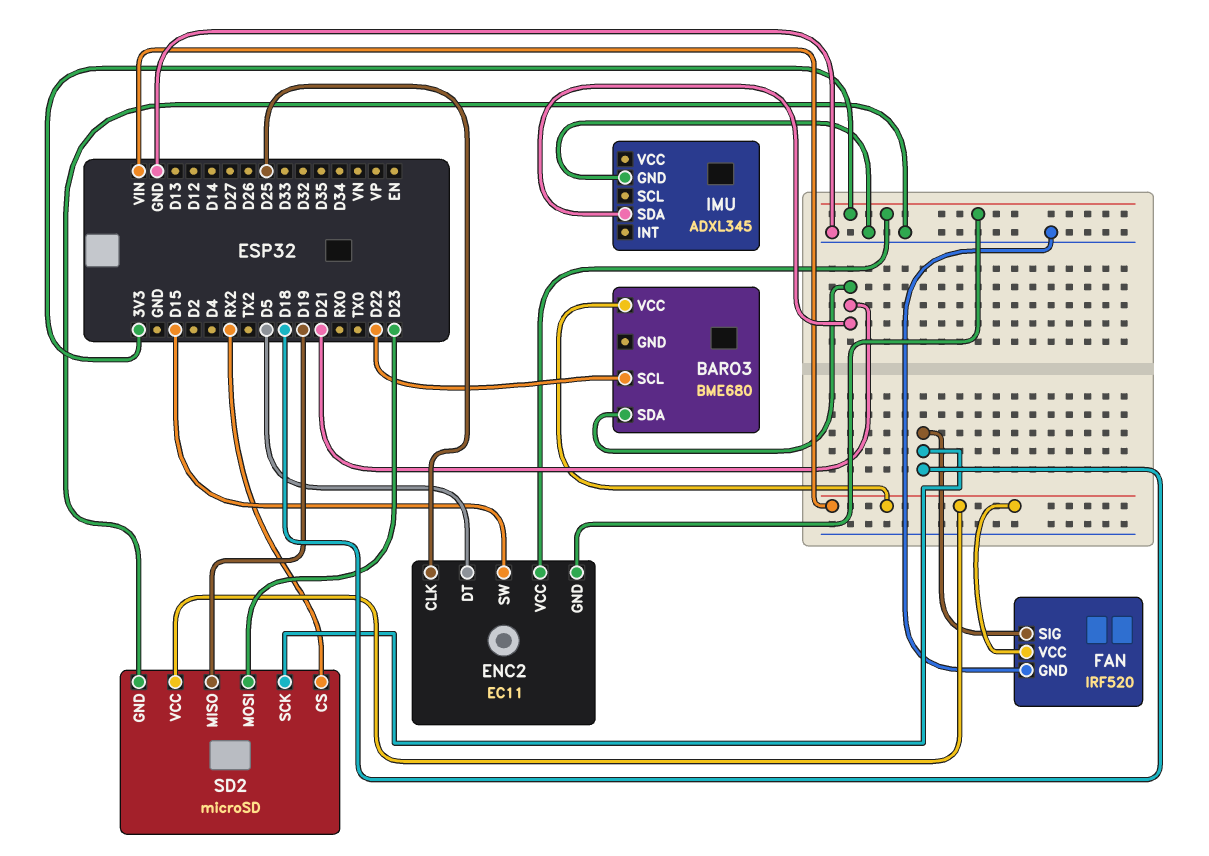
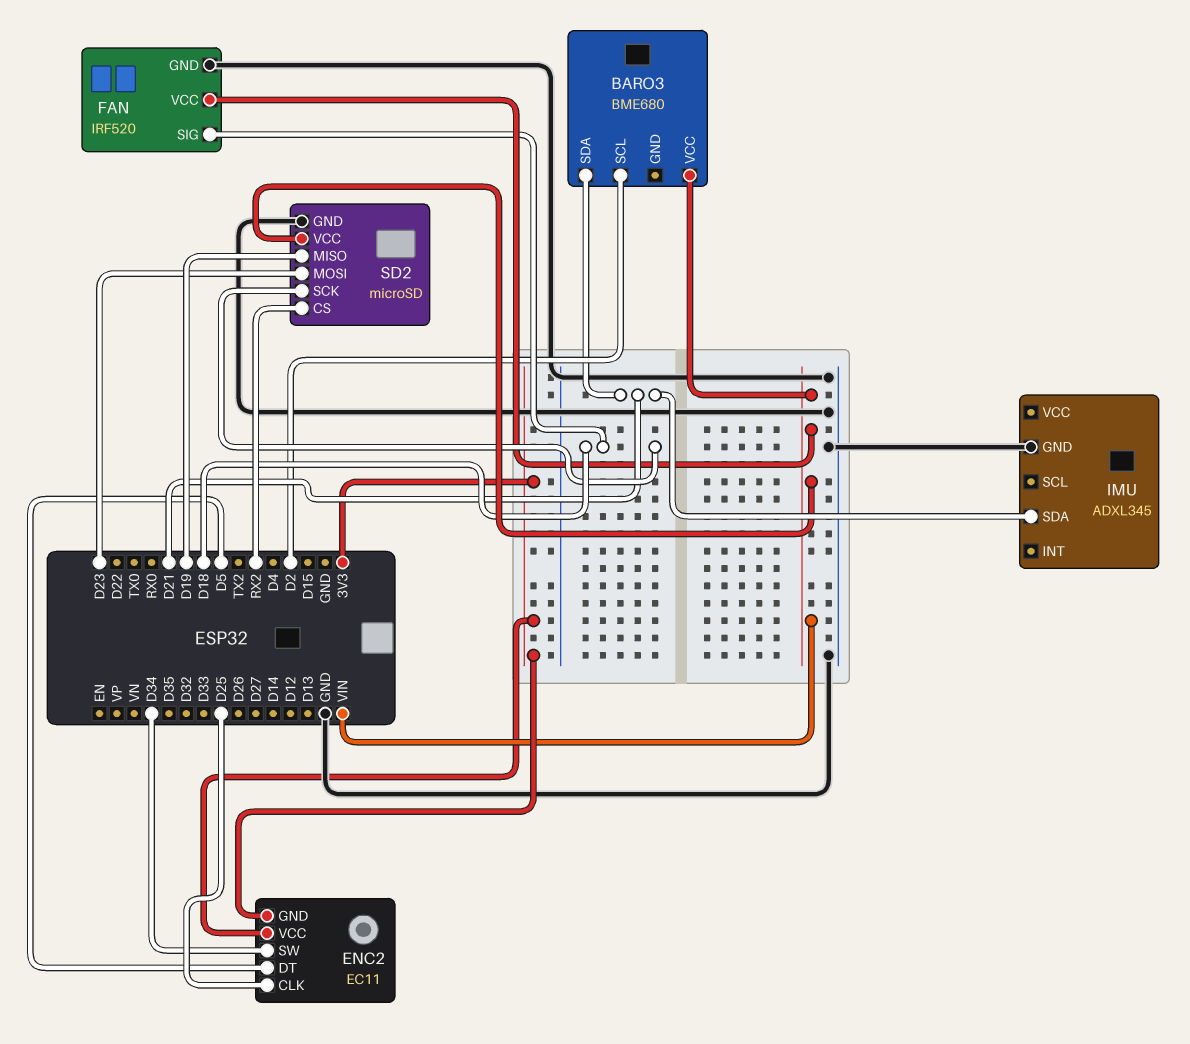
BARO3 pin SCL: D22 -> D2
ENC2 pin SW: D15 -> D34

